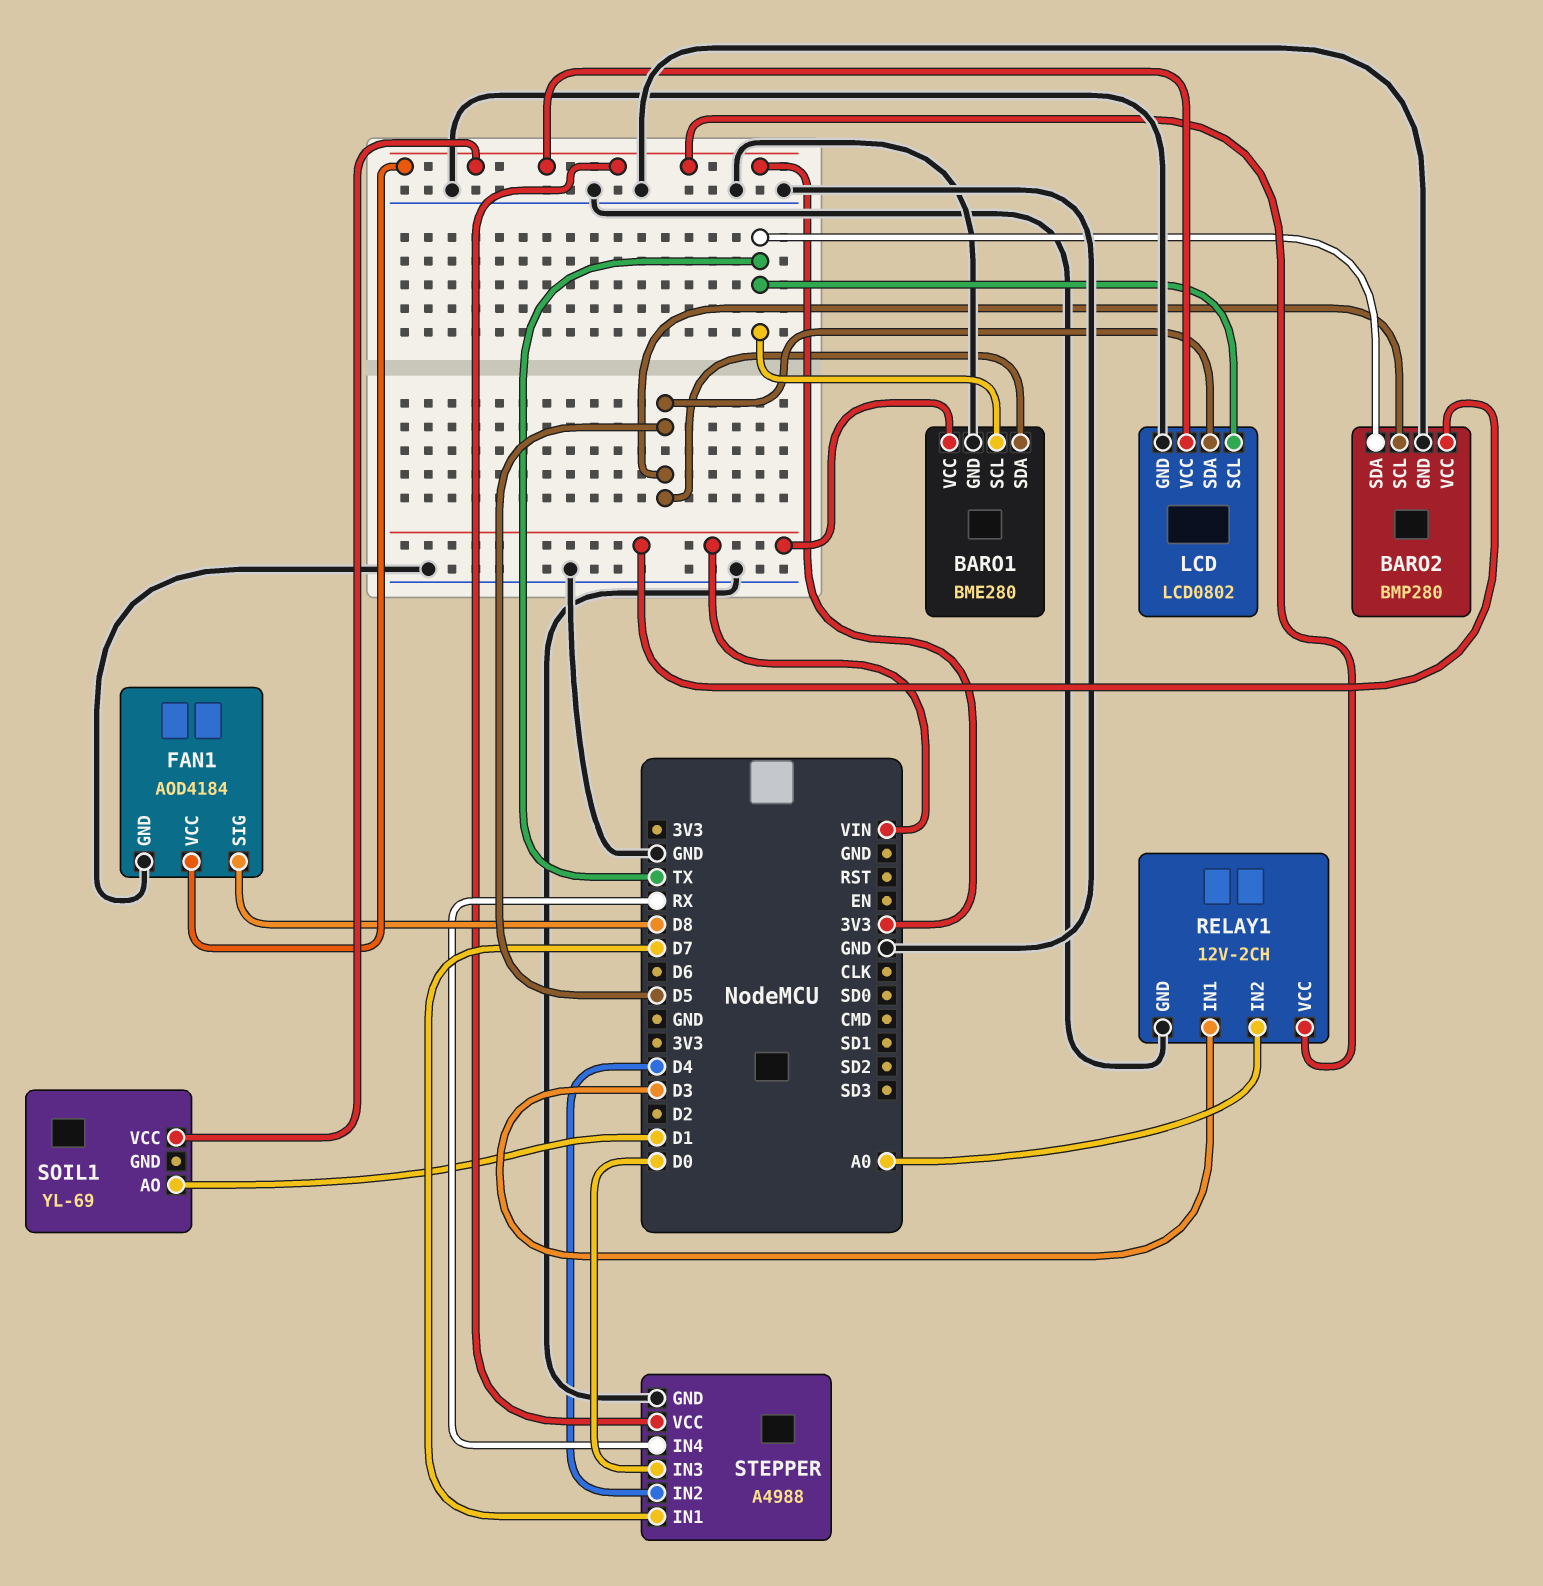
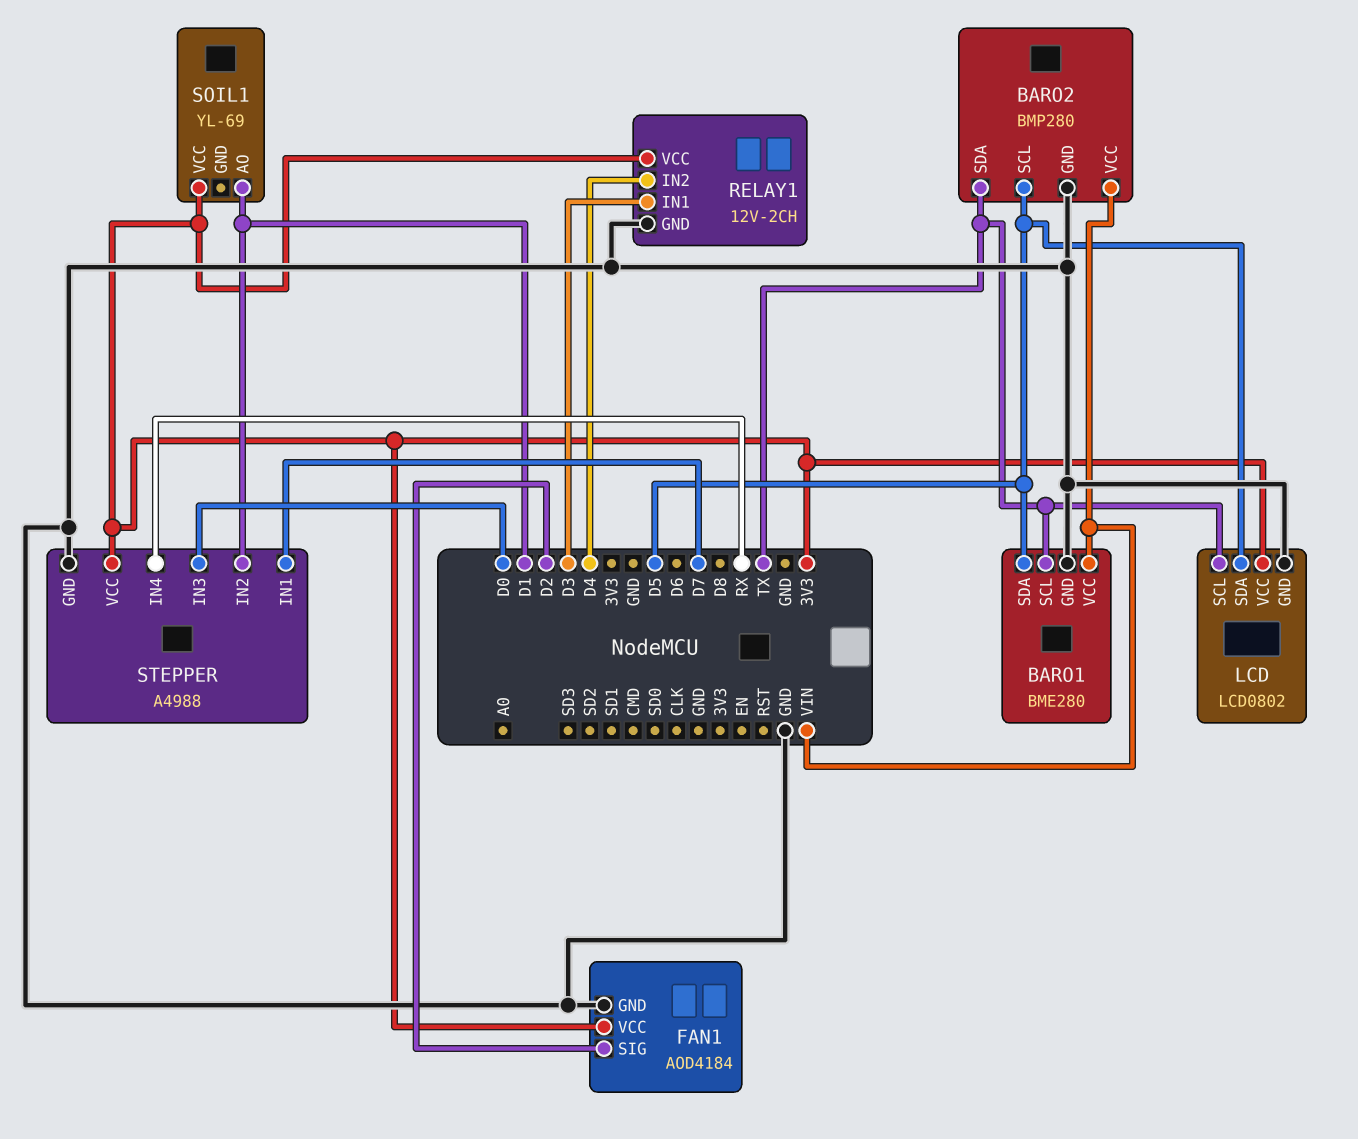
FAN1 pin SIG: D8 -> D2
RELAY1 pin IN2: A0 -> D4
STEPPER pin IN2: D4 -> D1

